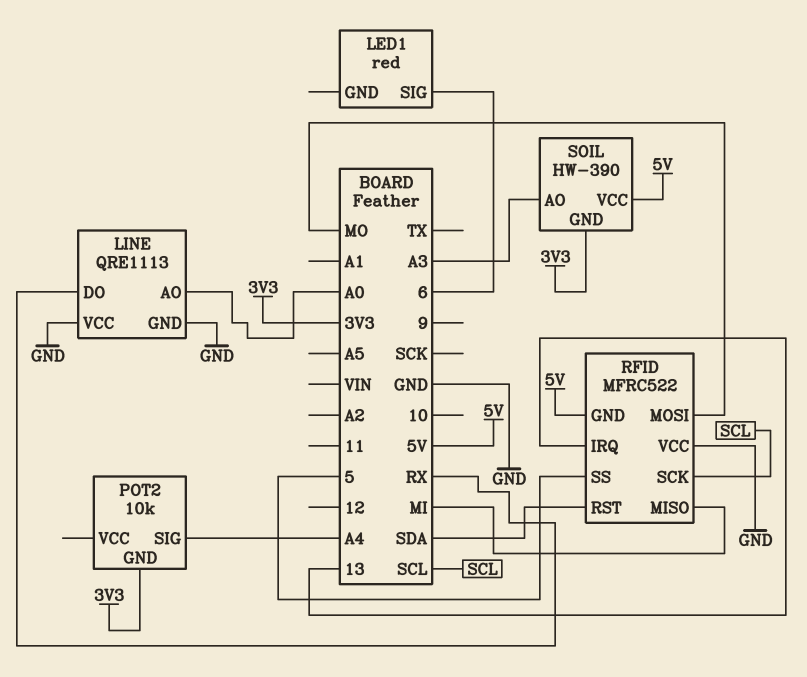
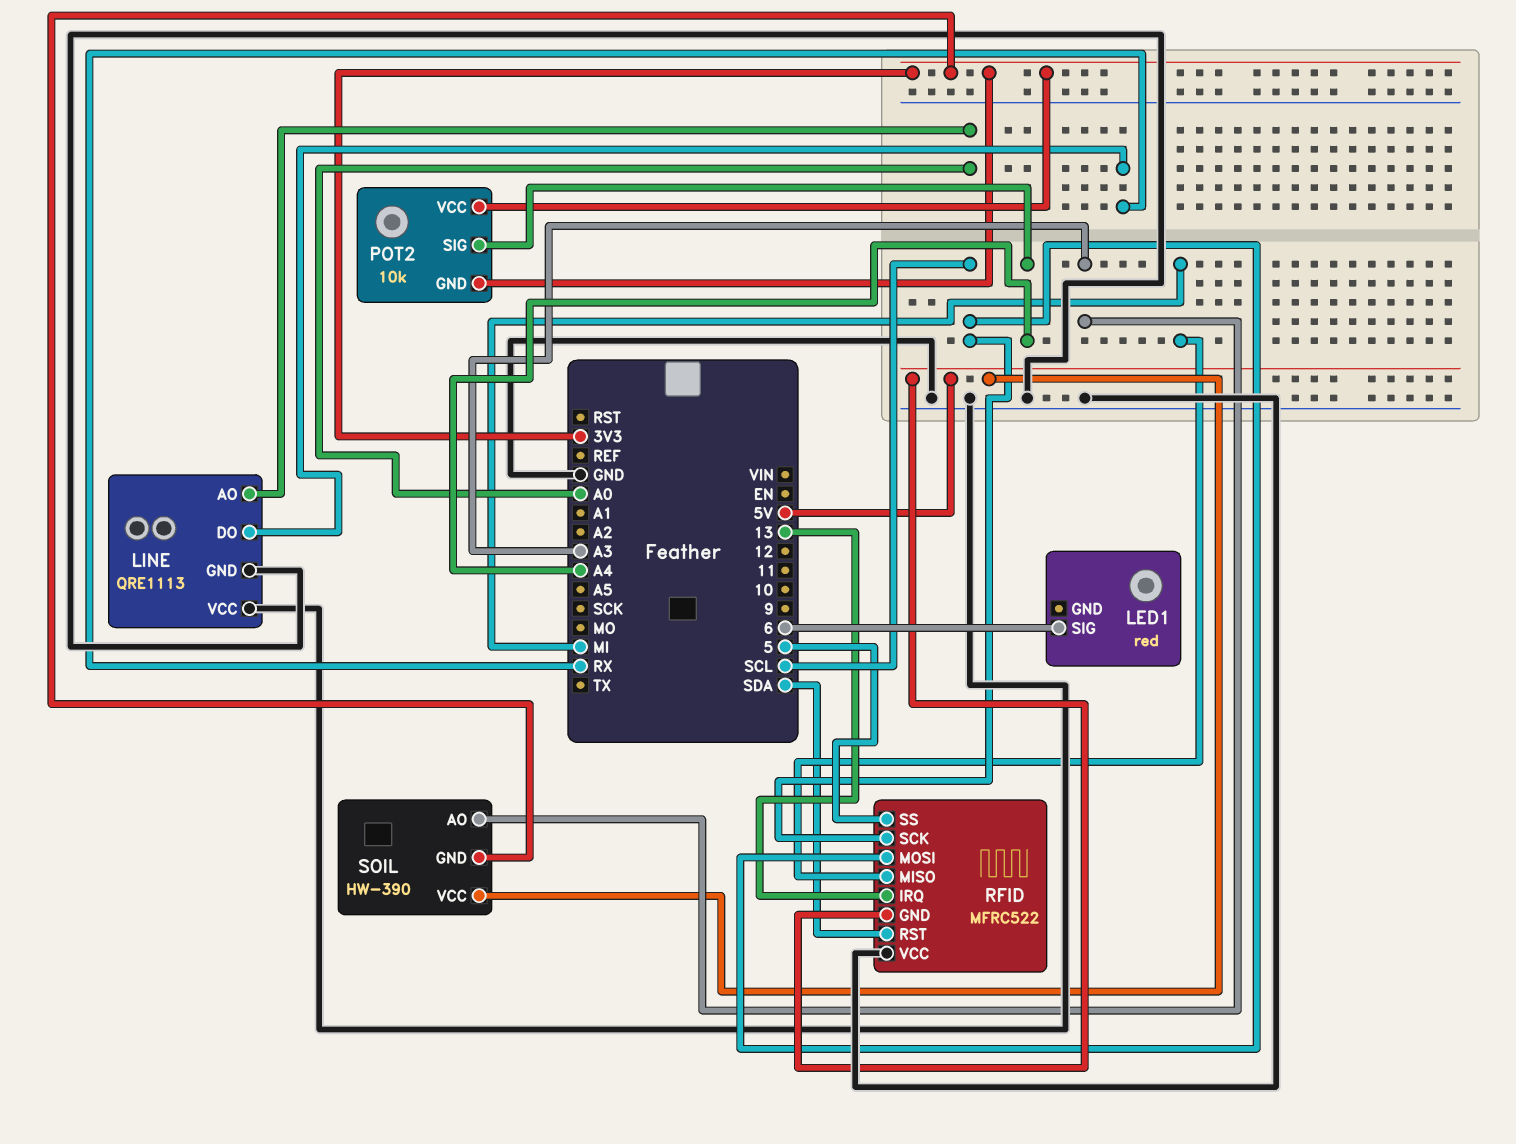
POT2 pin VCC: none -> 3V3
RFID pin MOSI: MO -> SCL

